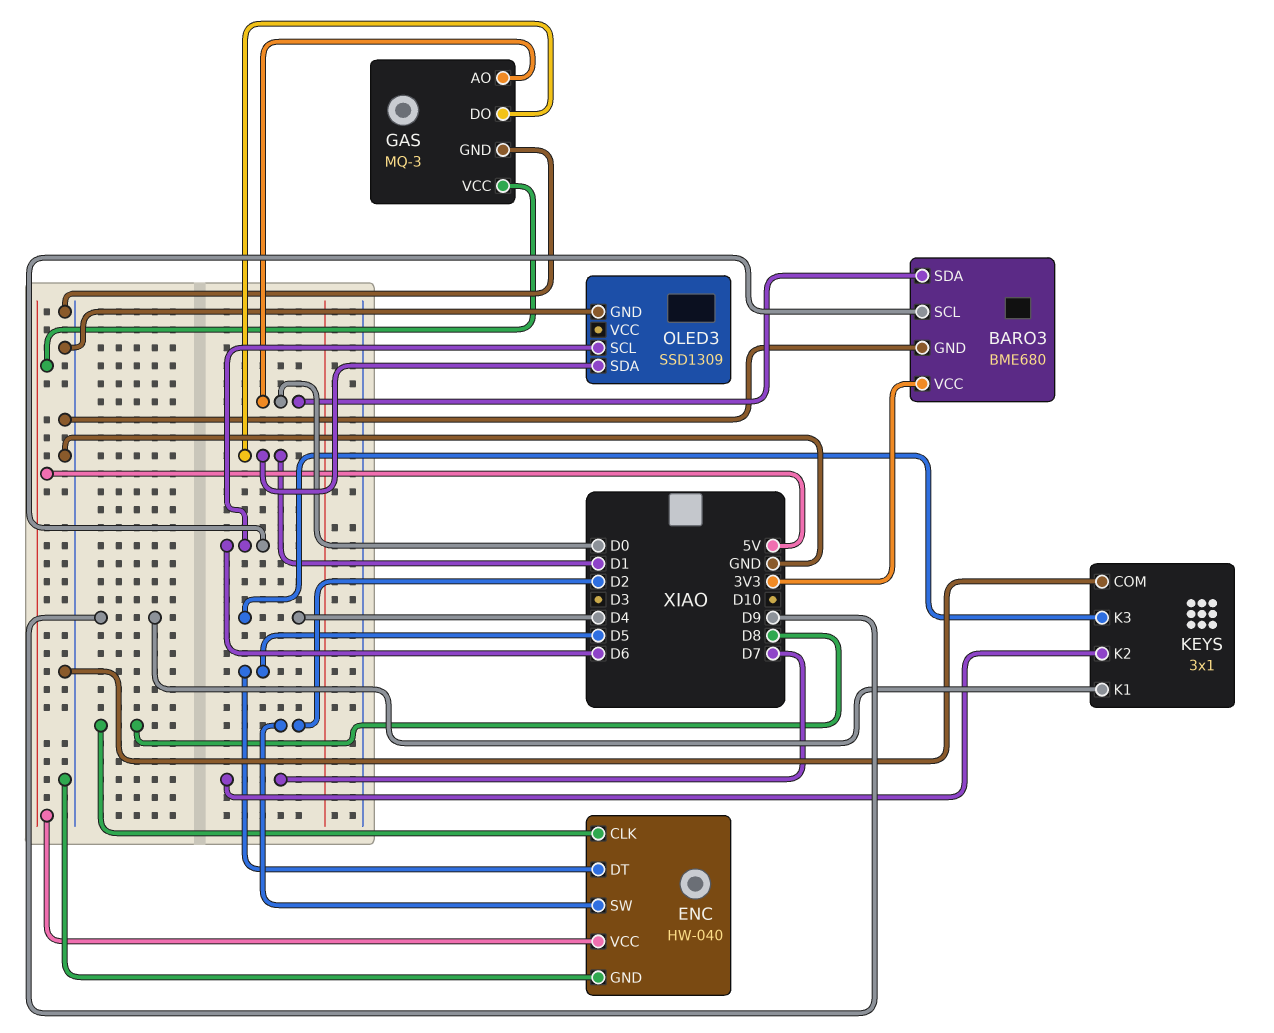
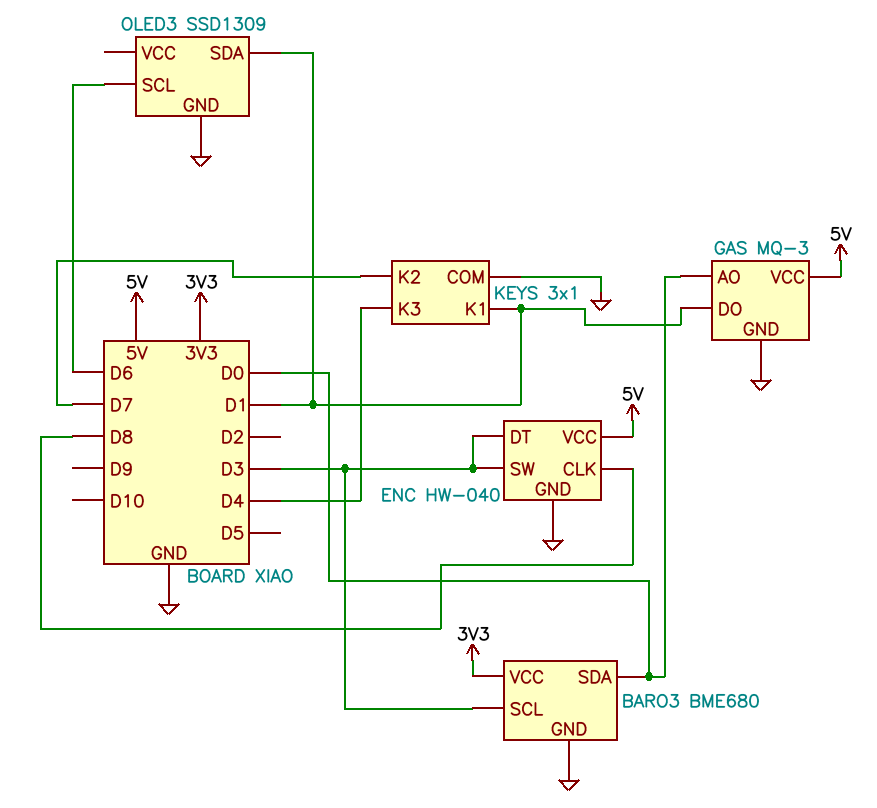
BARO3 pin SCL: D6 -> D3
ENC pin DT: D5 -> D3
ENC pin SW: D2 -> D3
KEYS pin K1: D9 -> D1

